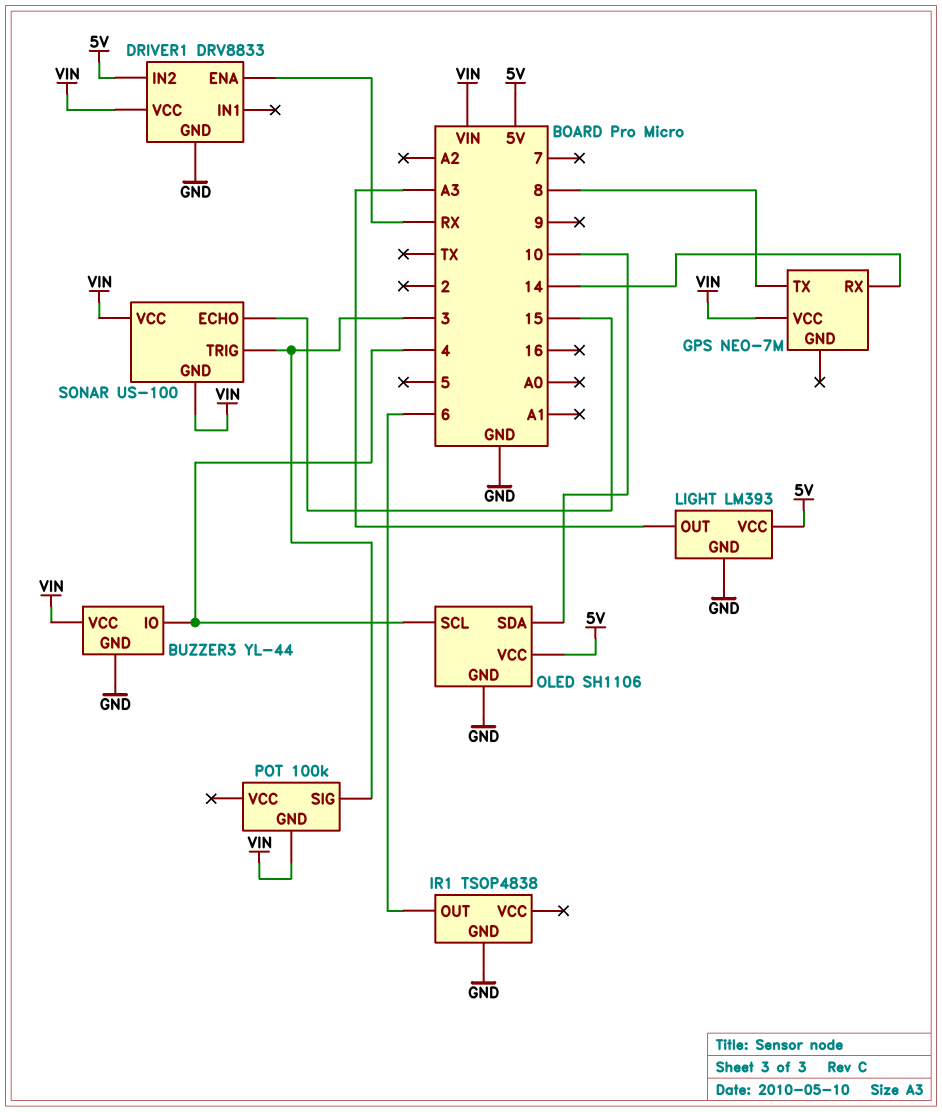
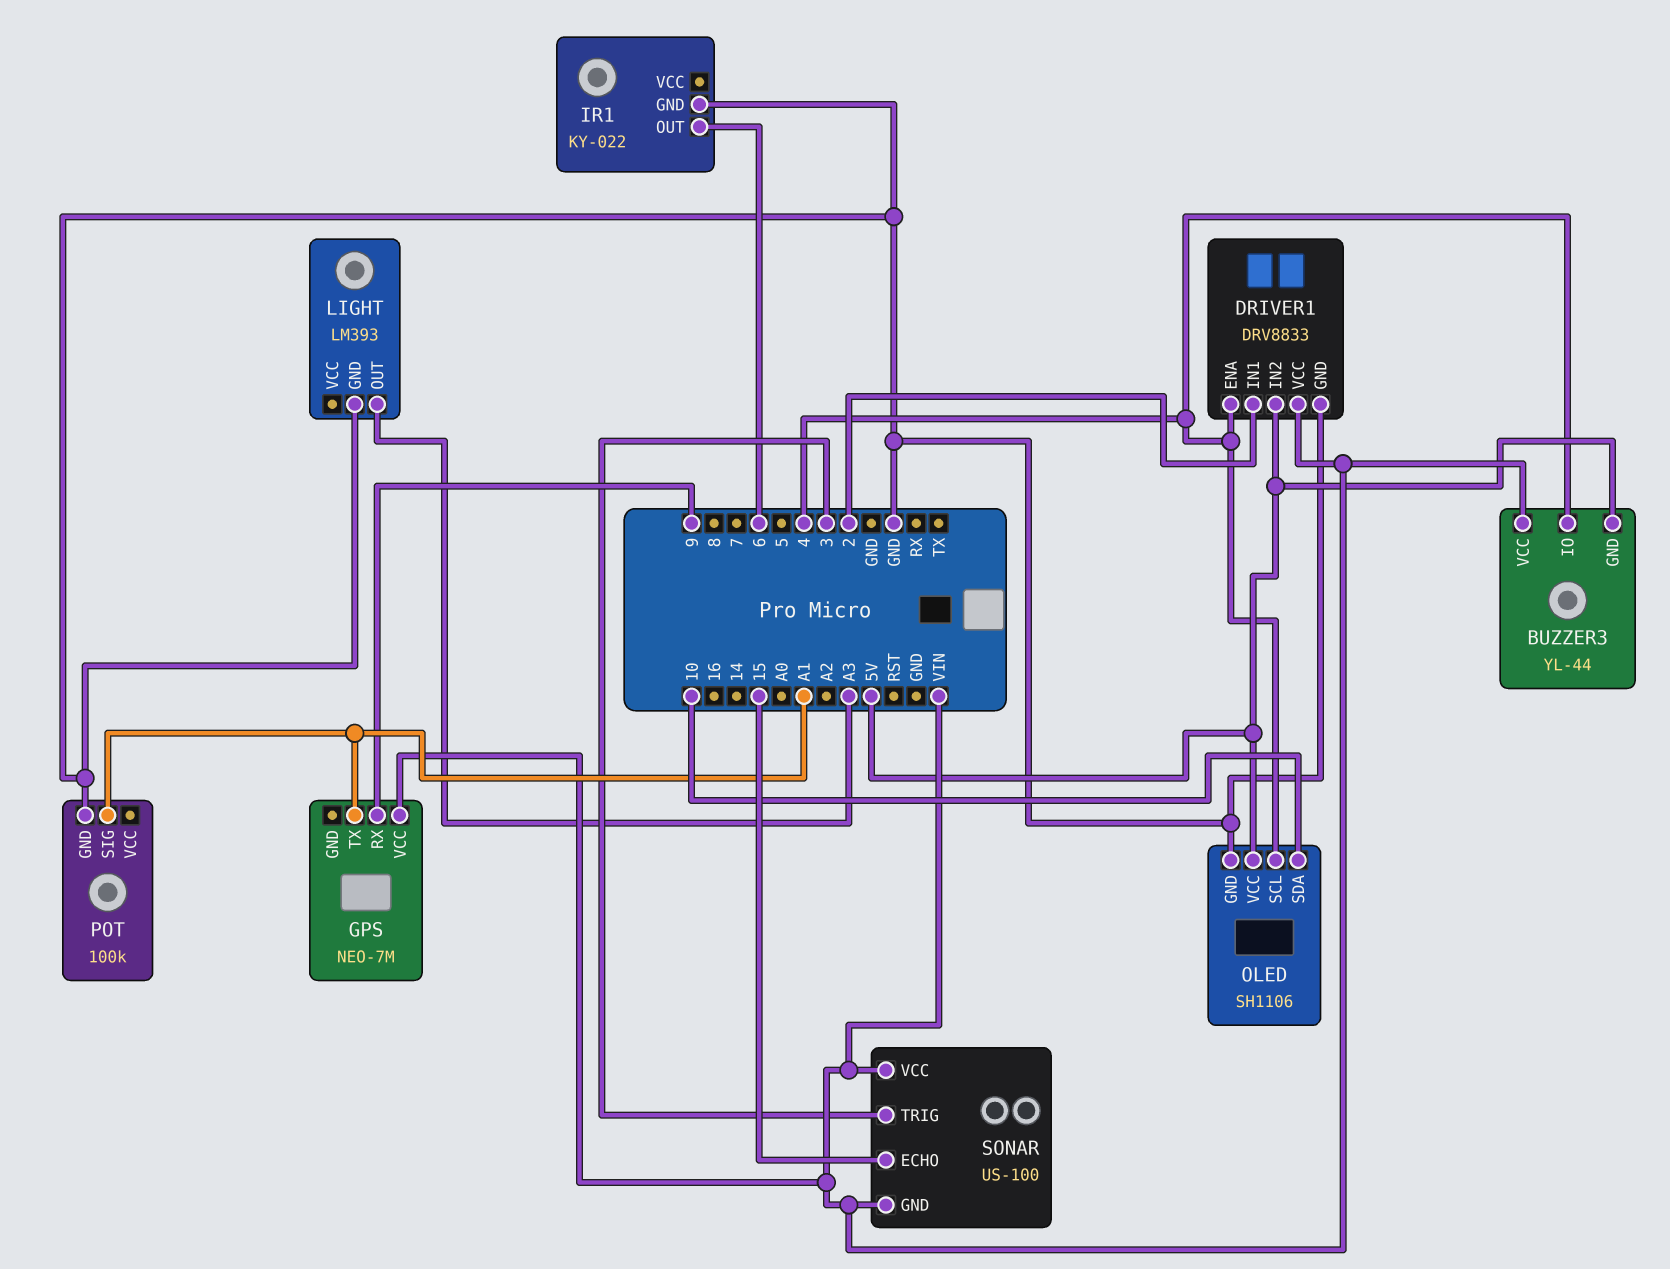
BUZZER3 pin GND: GND -> 5V
DRIVER1 pin ENA: RX -> 4
DRIVER1 pin IN1: none -> 2
GPS pin RX: 14 -> 9
GPS pin TX: 8 -> A1
IR1: TSOP4838 -> KY-022
LIGHT pin VCC: 5V -> none
POT pin GND: VIN -> GND
POT pin SIG: 3 -> A1

